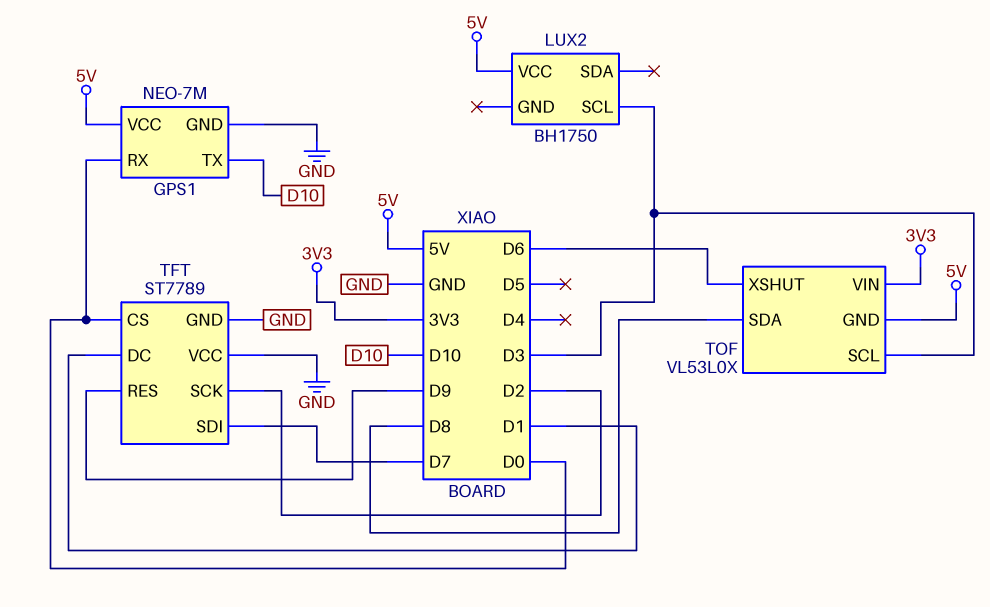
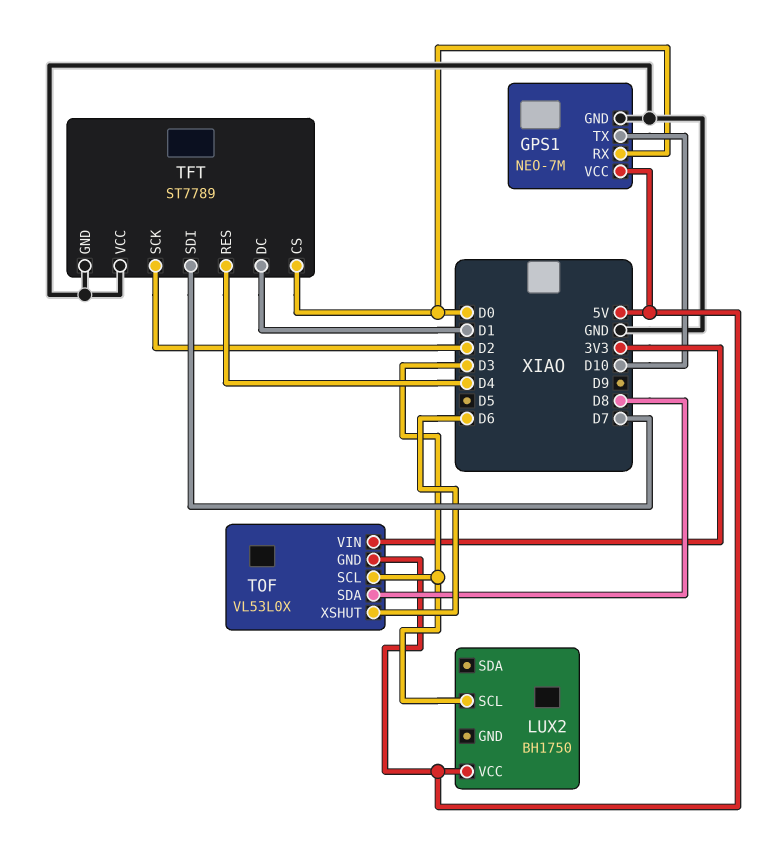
TFT pin RES: D9 -> D4

